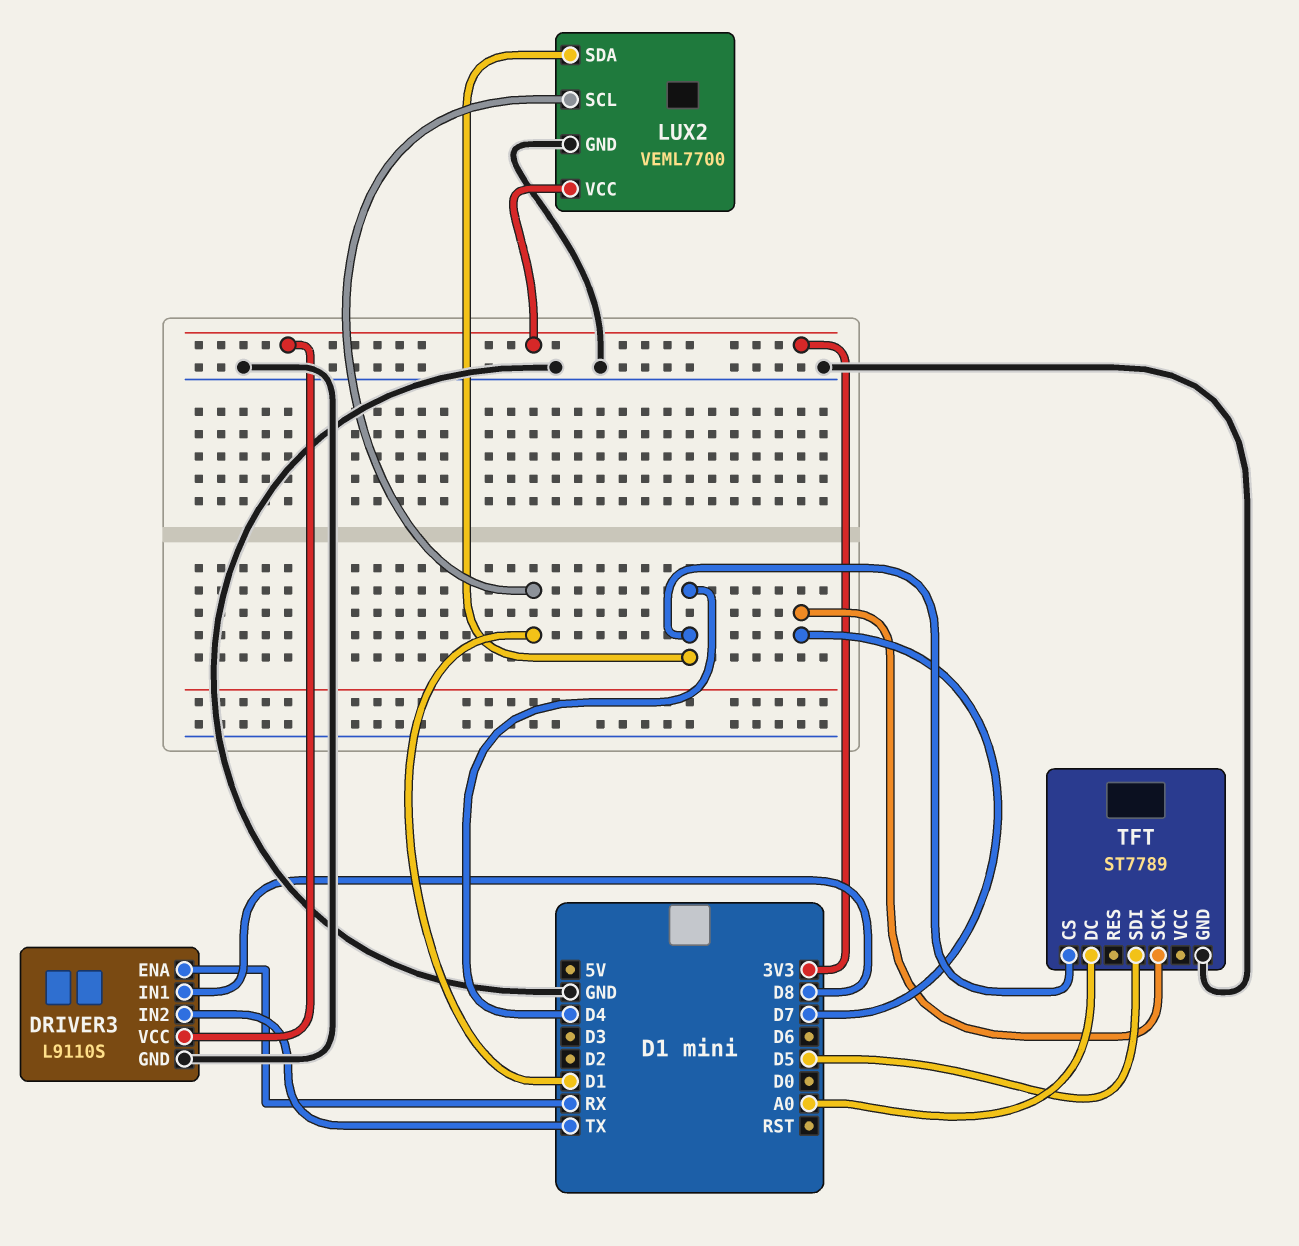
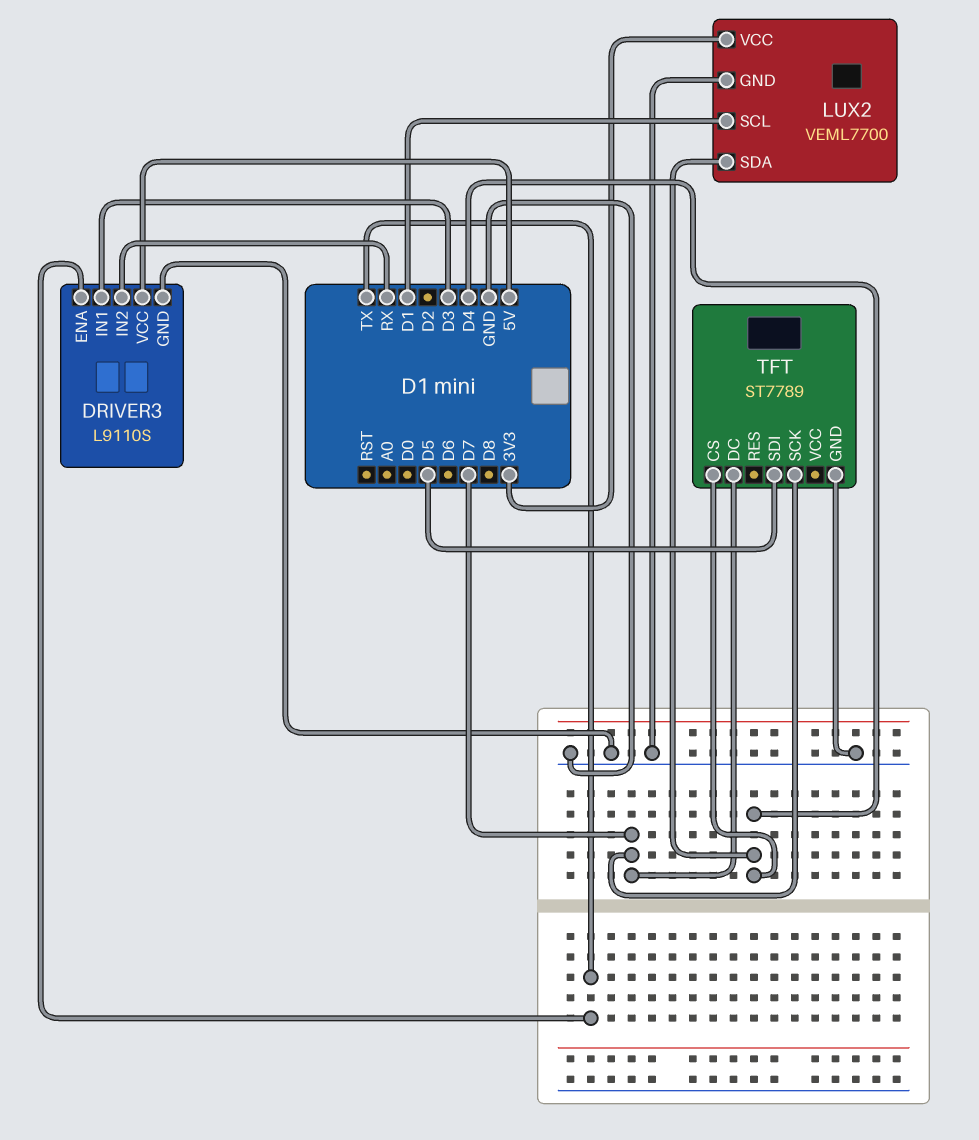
DRIVER3 pin ENA: RX -> TX
DRIVER3 pin IN1: D8 -> D3
DRIVER3 pin IN2: TX -> RX
DRIVER3 pin VCC: 3V3 -> 5V
TFT pin DC: A0 -> D7

